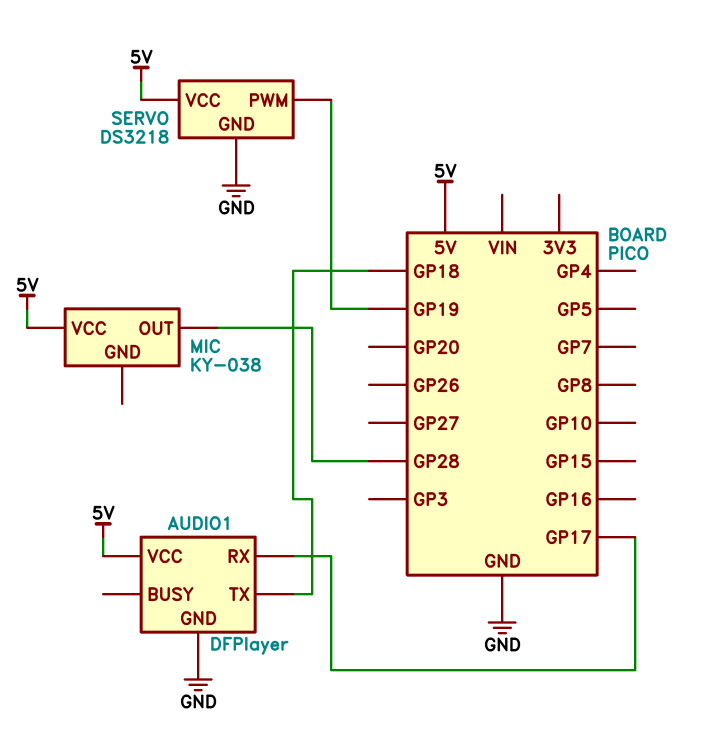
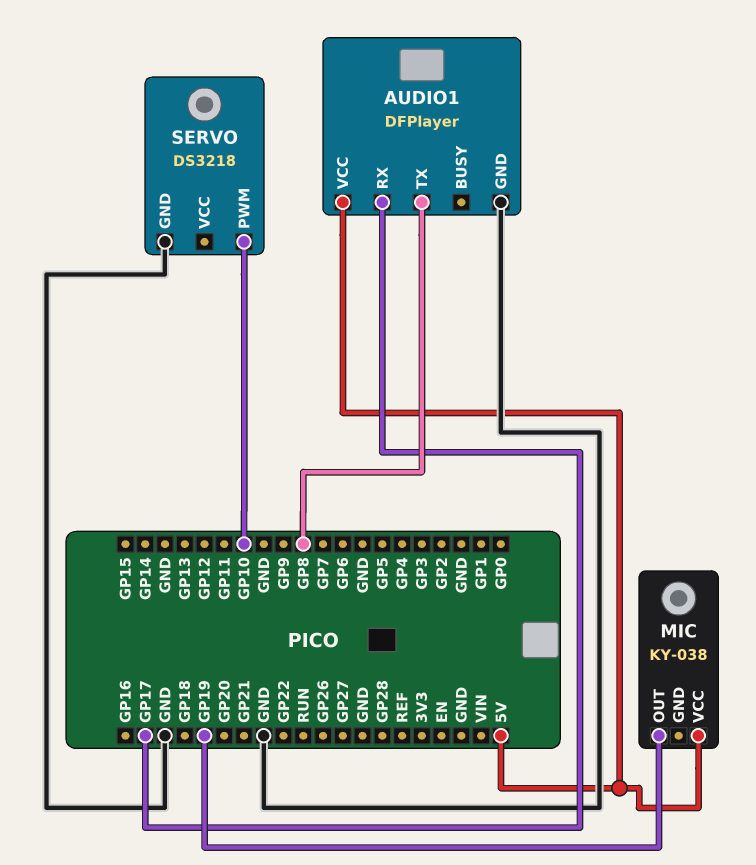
AUDIO1 pin TX: GP18 -> GP8
MIC pin OUT: GP28 -> GP19
SERVO pin PWM: GP19 -> GP10
SERVO pin VCC: 5V -> none

